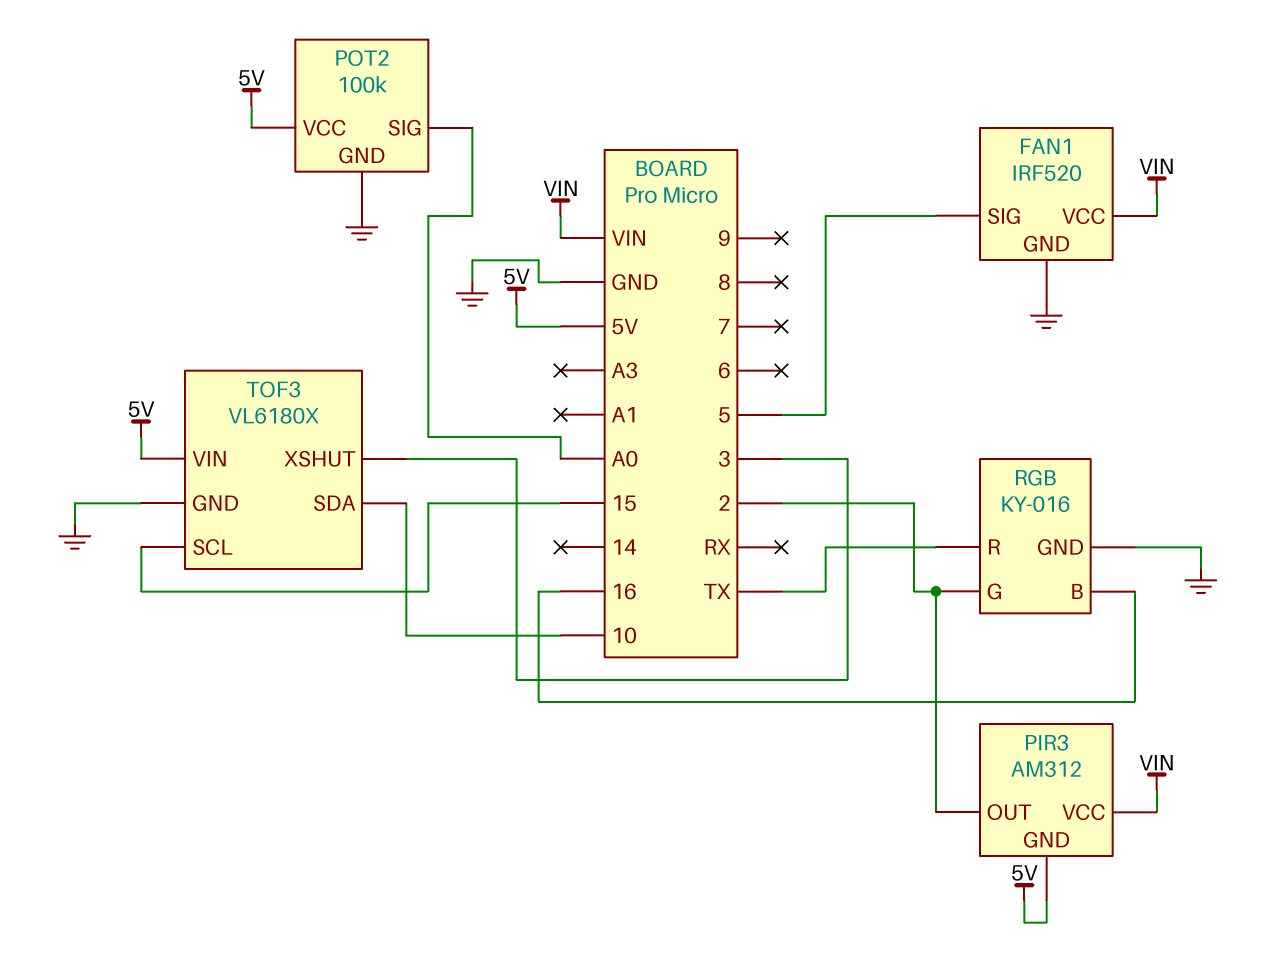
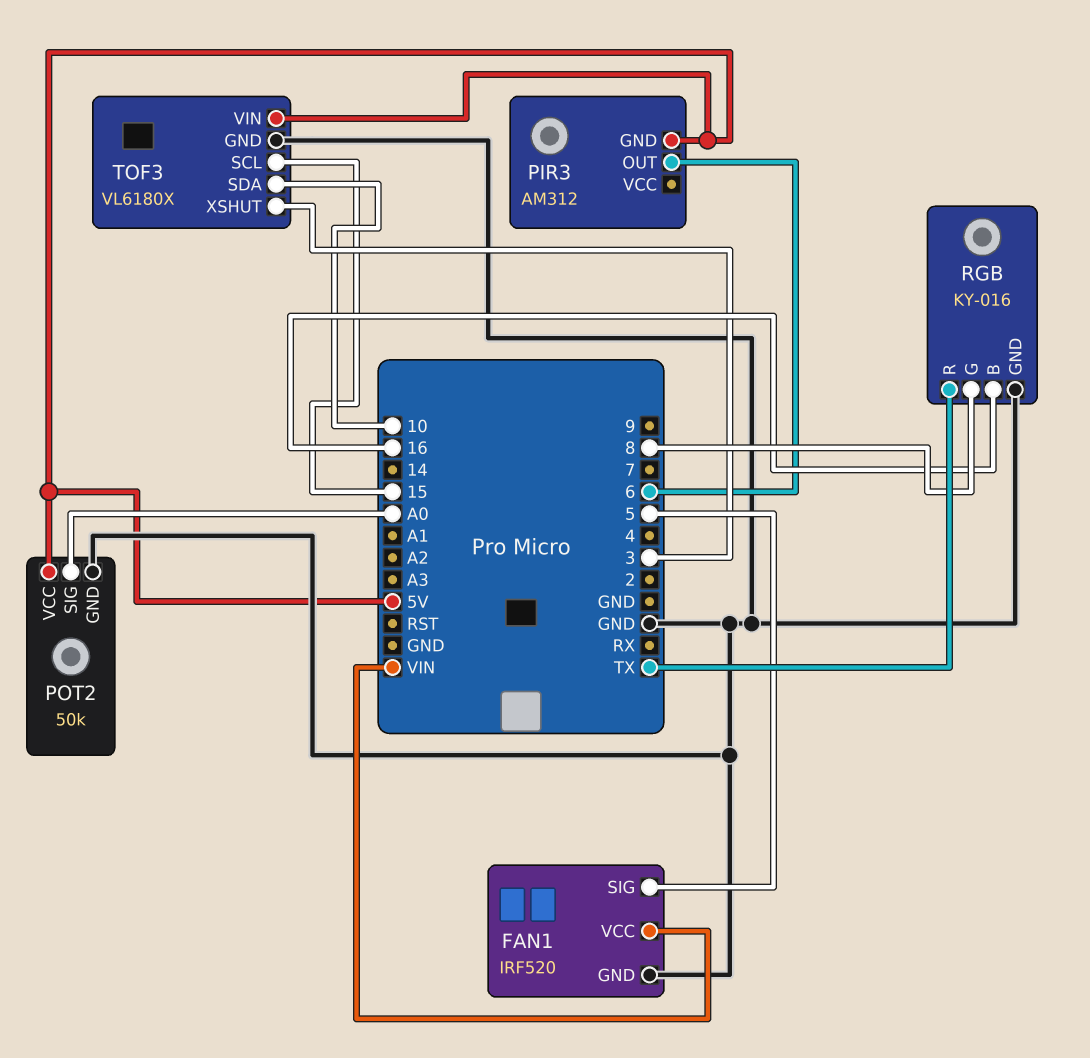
PIR3 pin OUT: 2 -> 6
PIR3 pin VCC: VIN -> none
POT2: 100k -> 50k
RGB pin G: 2 -> 8

